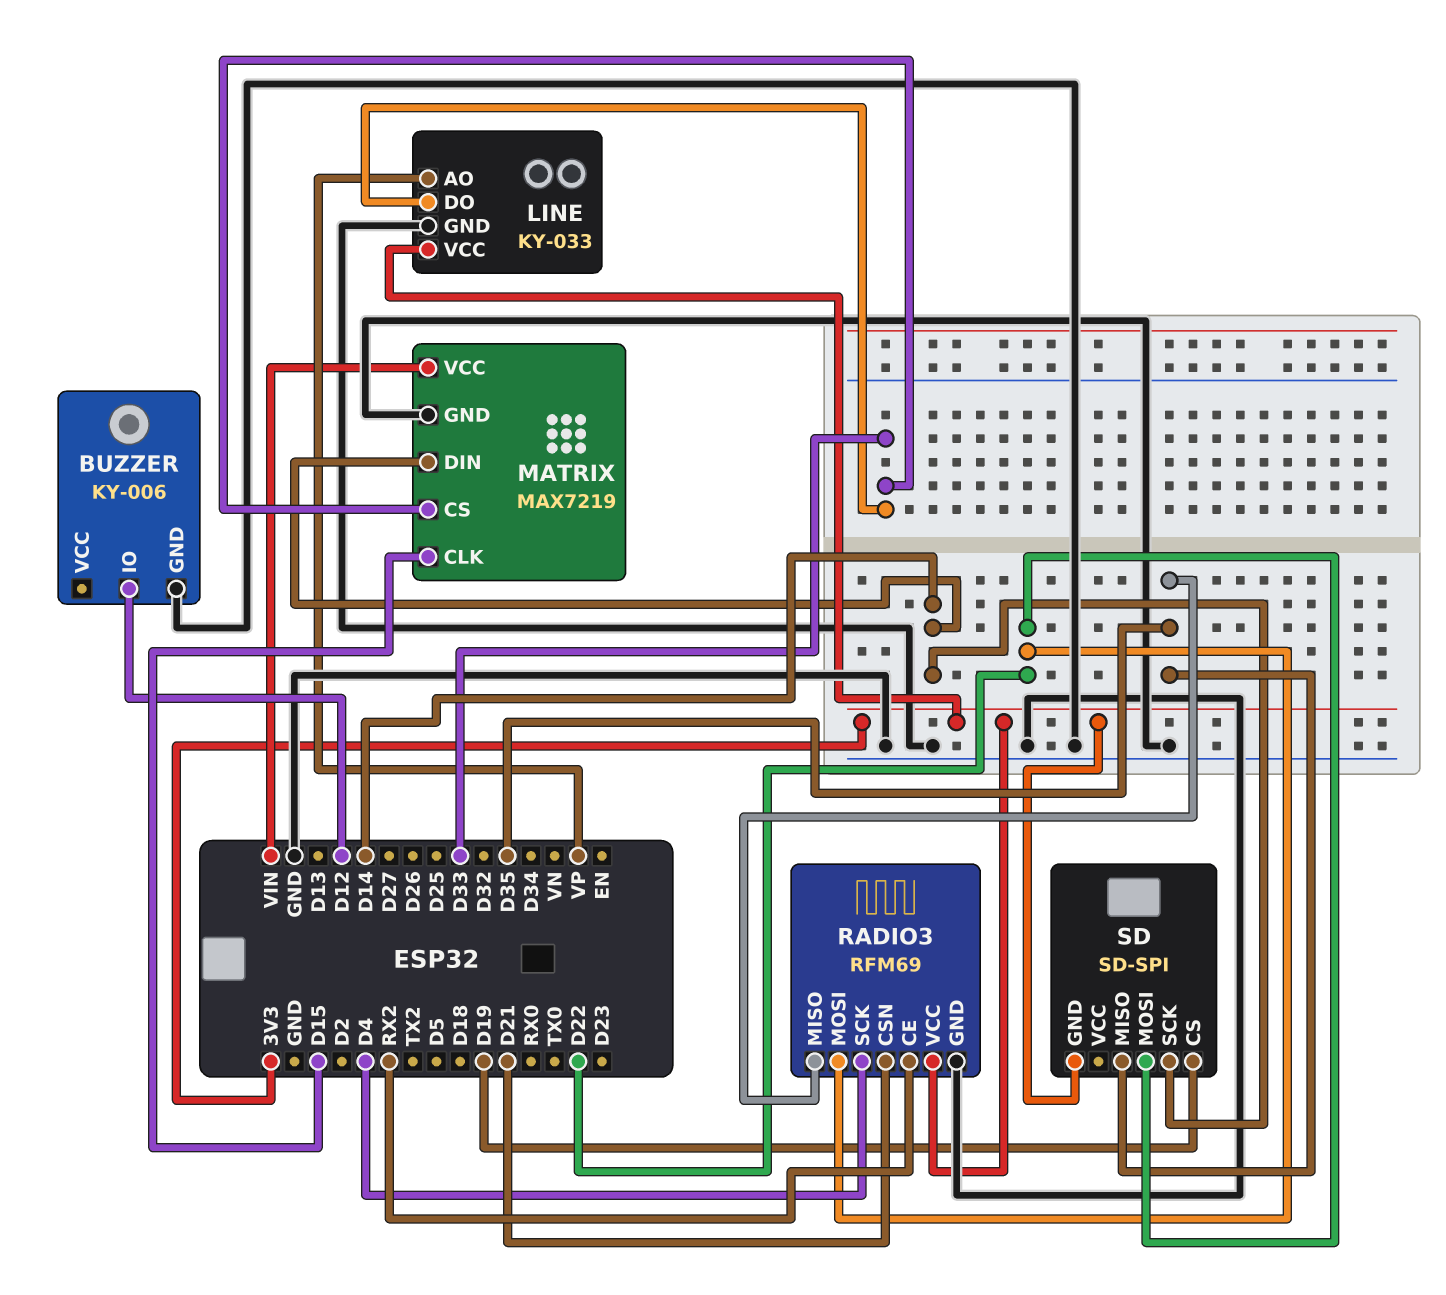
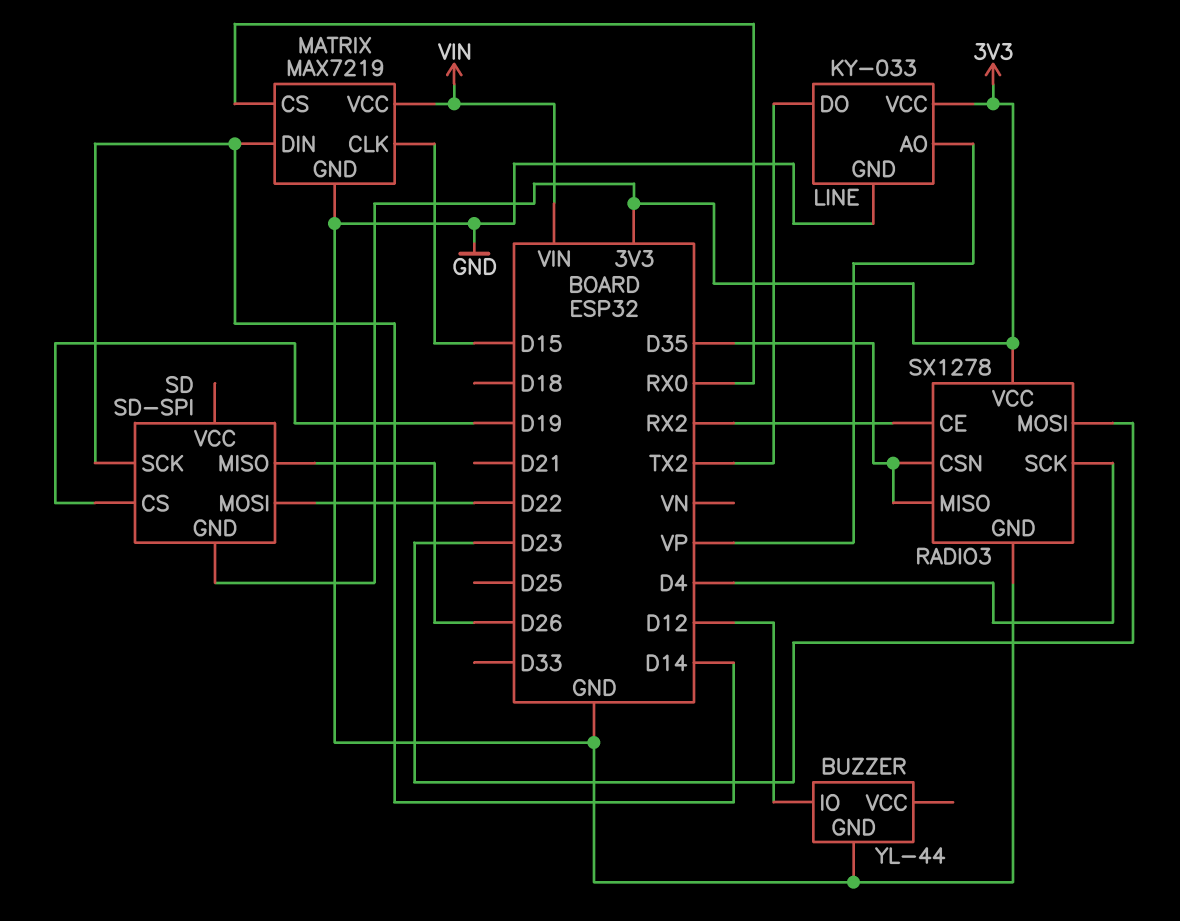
BUZZER: KY-006 -> YL-44
LINE pin DO: D33 -> TX2
MATRIX pin CS: D33 -> RX0
RADIO3: RFM69 -> SX1278
RADIO3 pin CSN: D21 -> D35
RADIO3 pin MOSI: D22 -> D23
SD pin MISO: D35 -> D26

